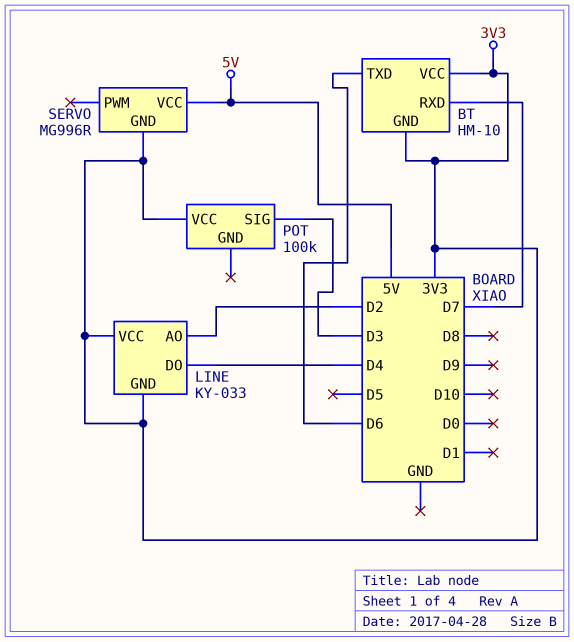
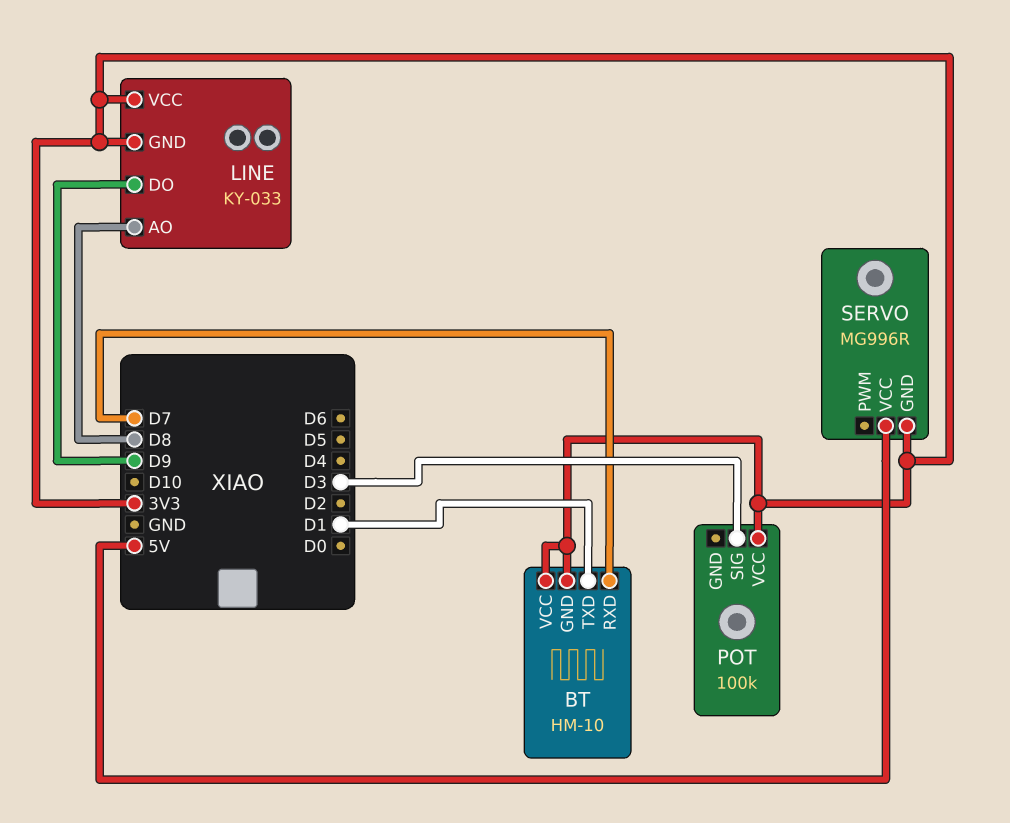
BT pin TXD: D6 -> D1
LINE pin AO: D2 -> D8
LINE pin DO: D4 -> D9

